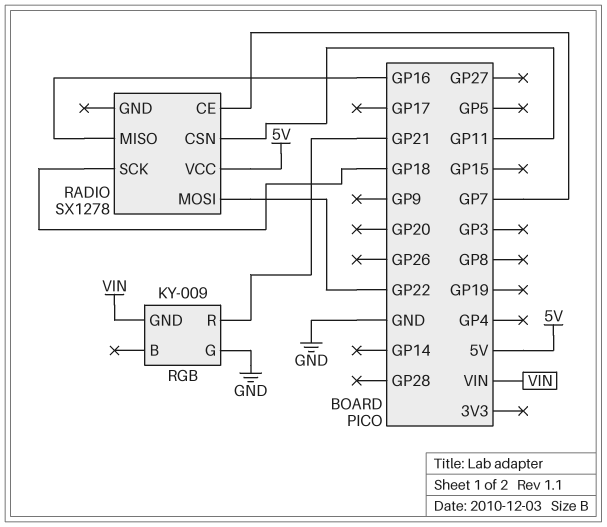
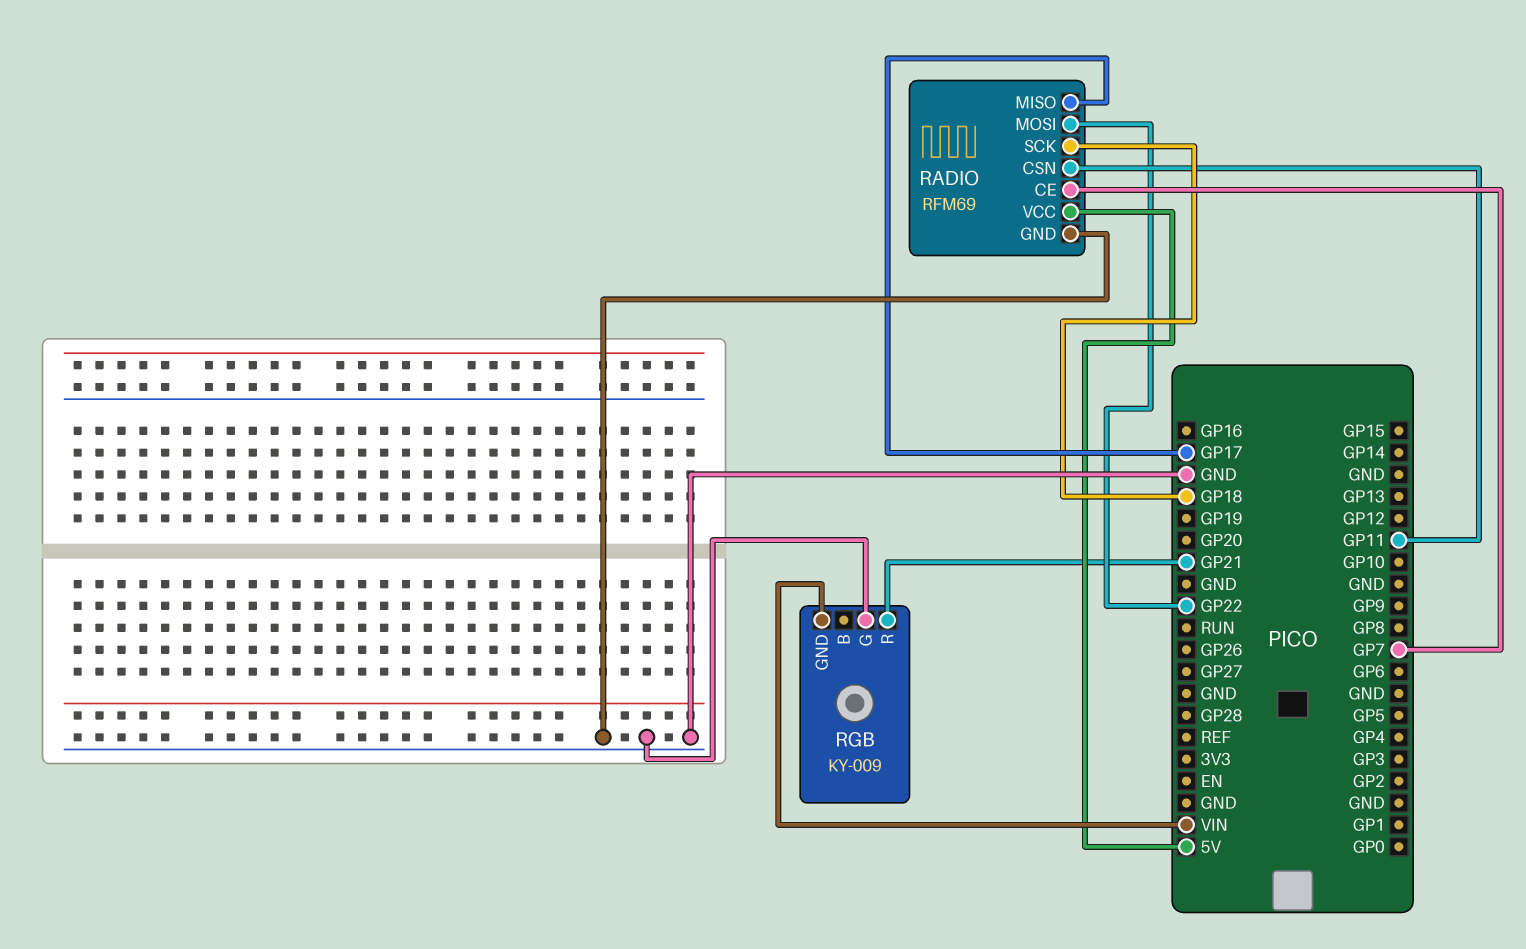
RADIO: SX1278 -> RFM69
RADIO pin GND: none -> GND
RADIO pin MISO: GP16 -> GP17

